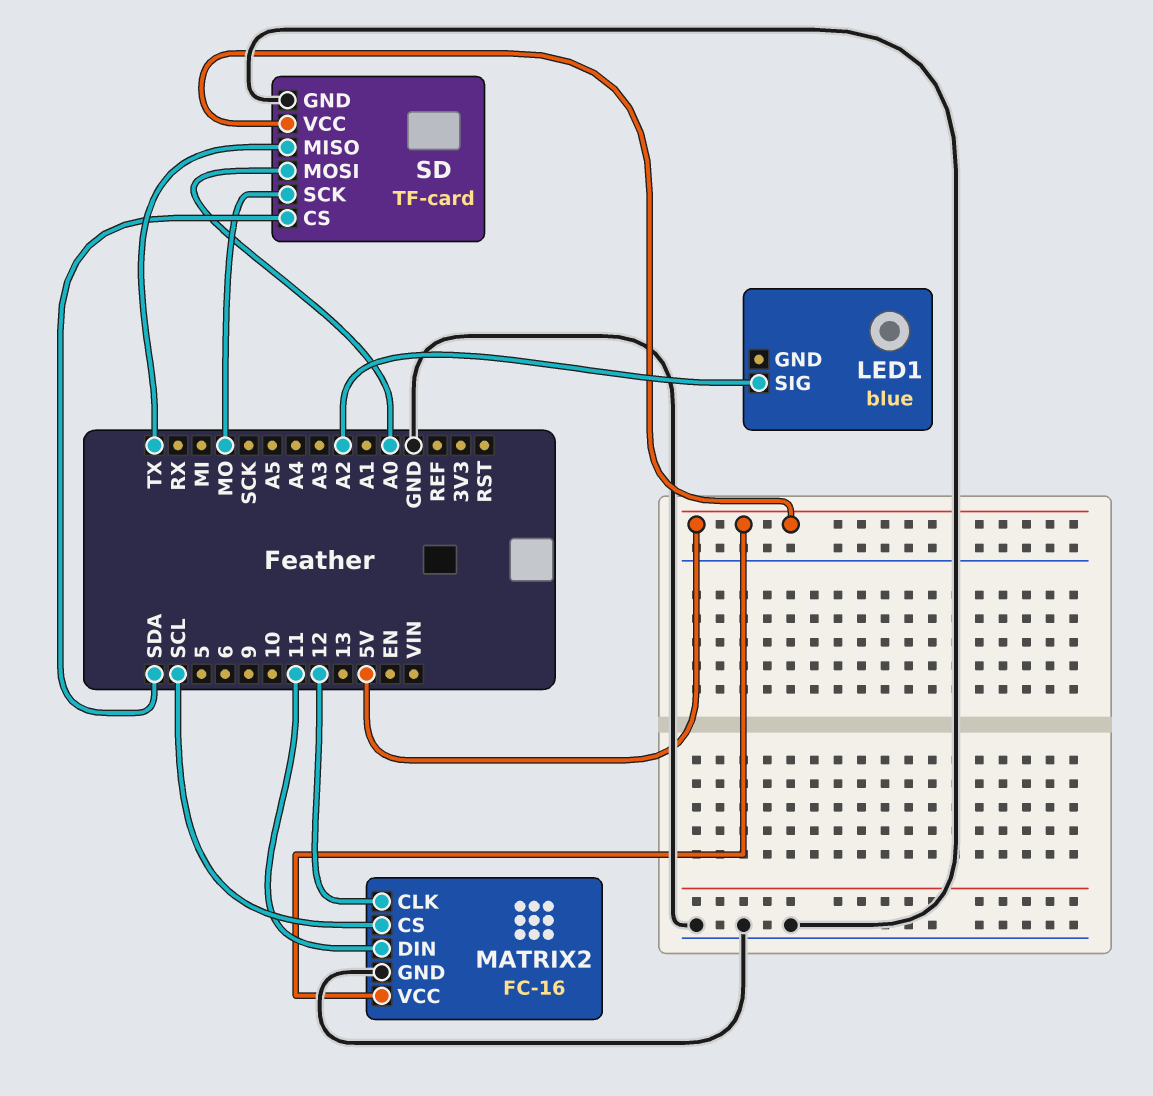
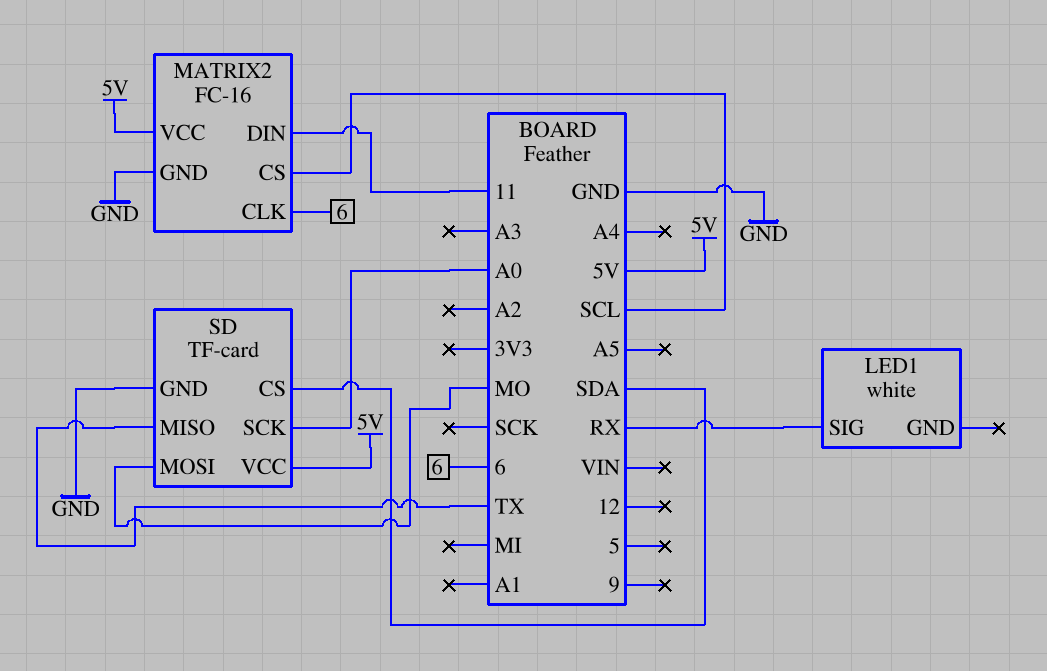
LED1: blue -> white
LED1 pin SIG: A2 -> RX
MATRIX2 pin CLK: 12 -> 6
SD pin MOSI: A0 -> MO
SD pin SCK: MO -> A0

